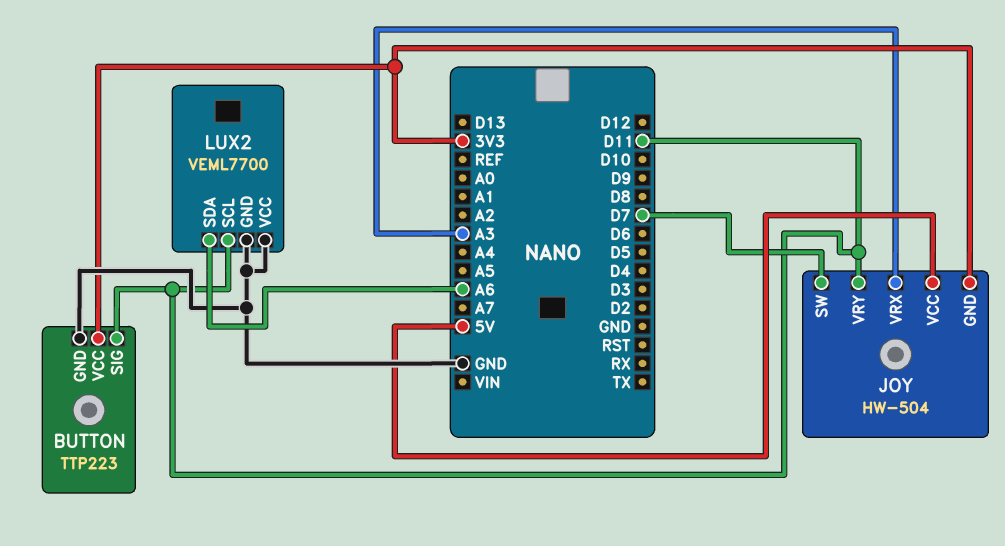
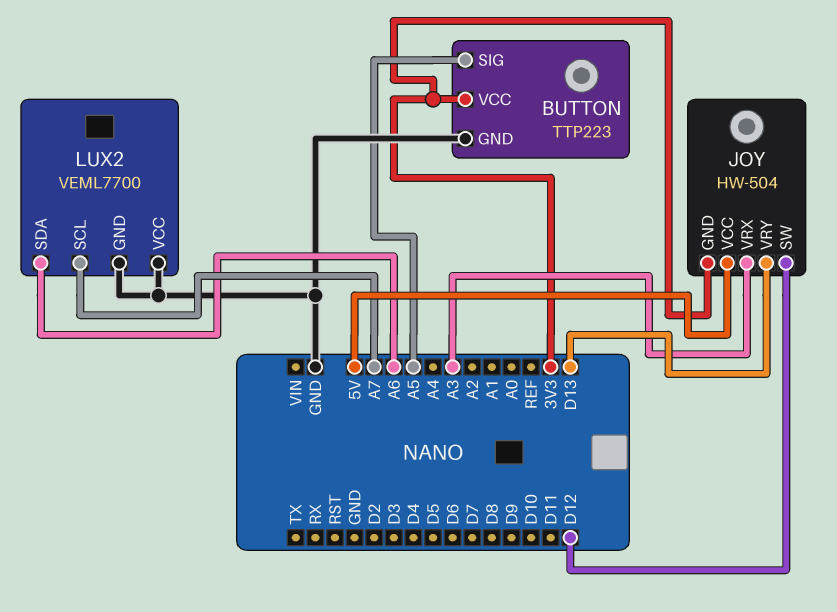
BUTTON pin SIG: D11 -> A5
JOY pin SW: D7 -> D12
JOY pin VRY: D11 -> D13
LUX2 pin SCL: D11 -> A7

